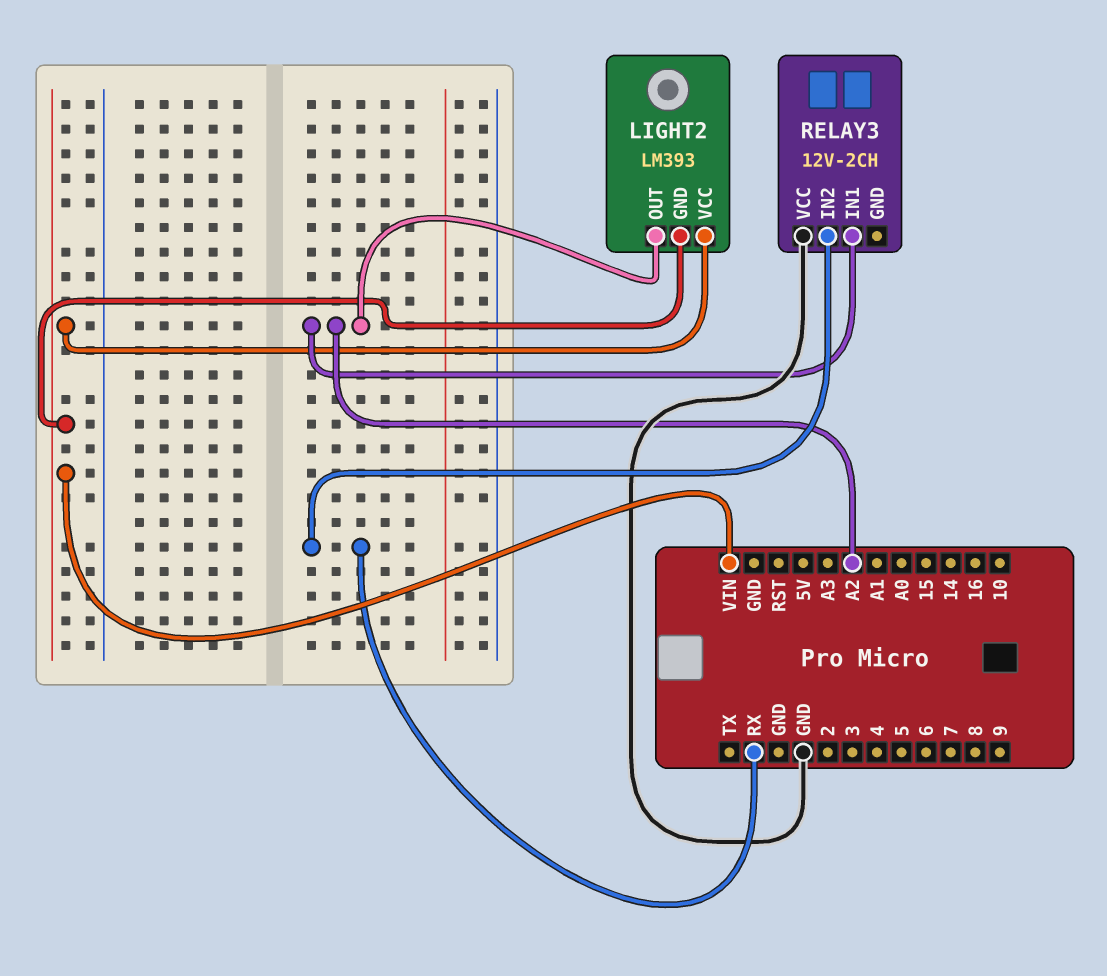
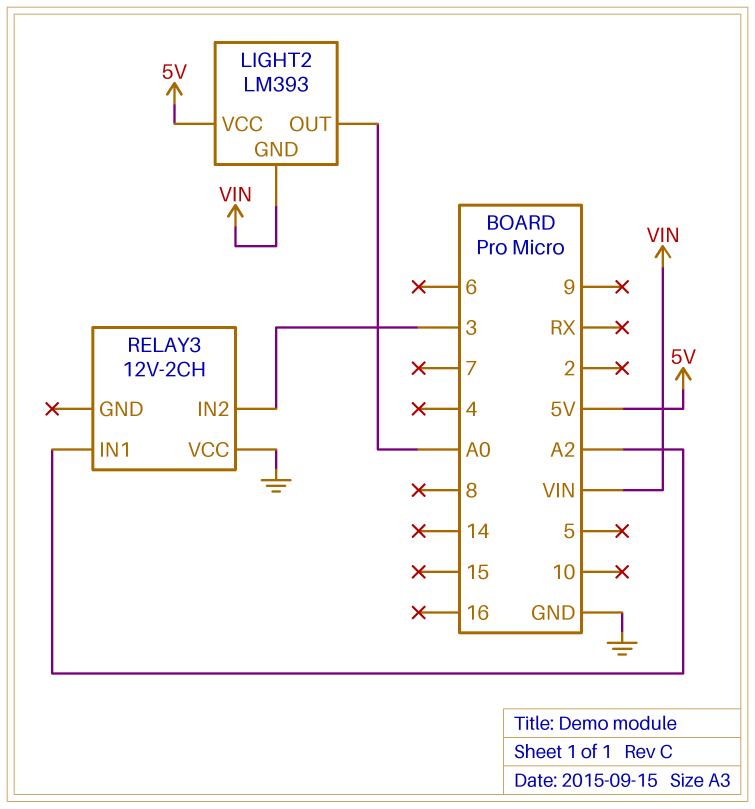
LIGHT2 pin OUT: A2 -> A0
LIGHT2 pin VCC: VIN -> 5V
RELAY3 pin IN2: RX -> 3

